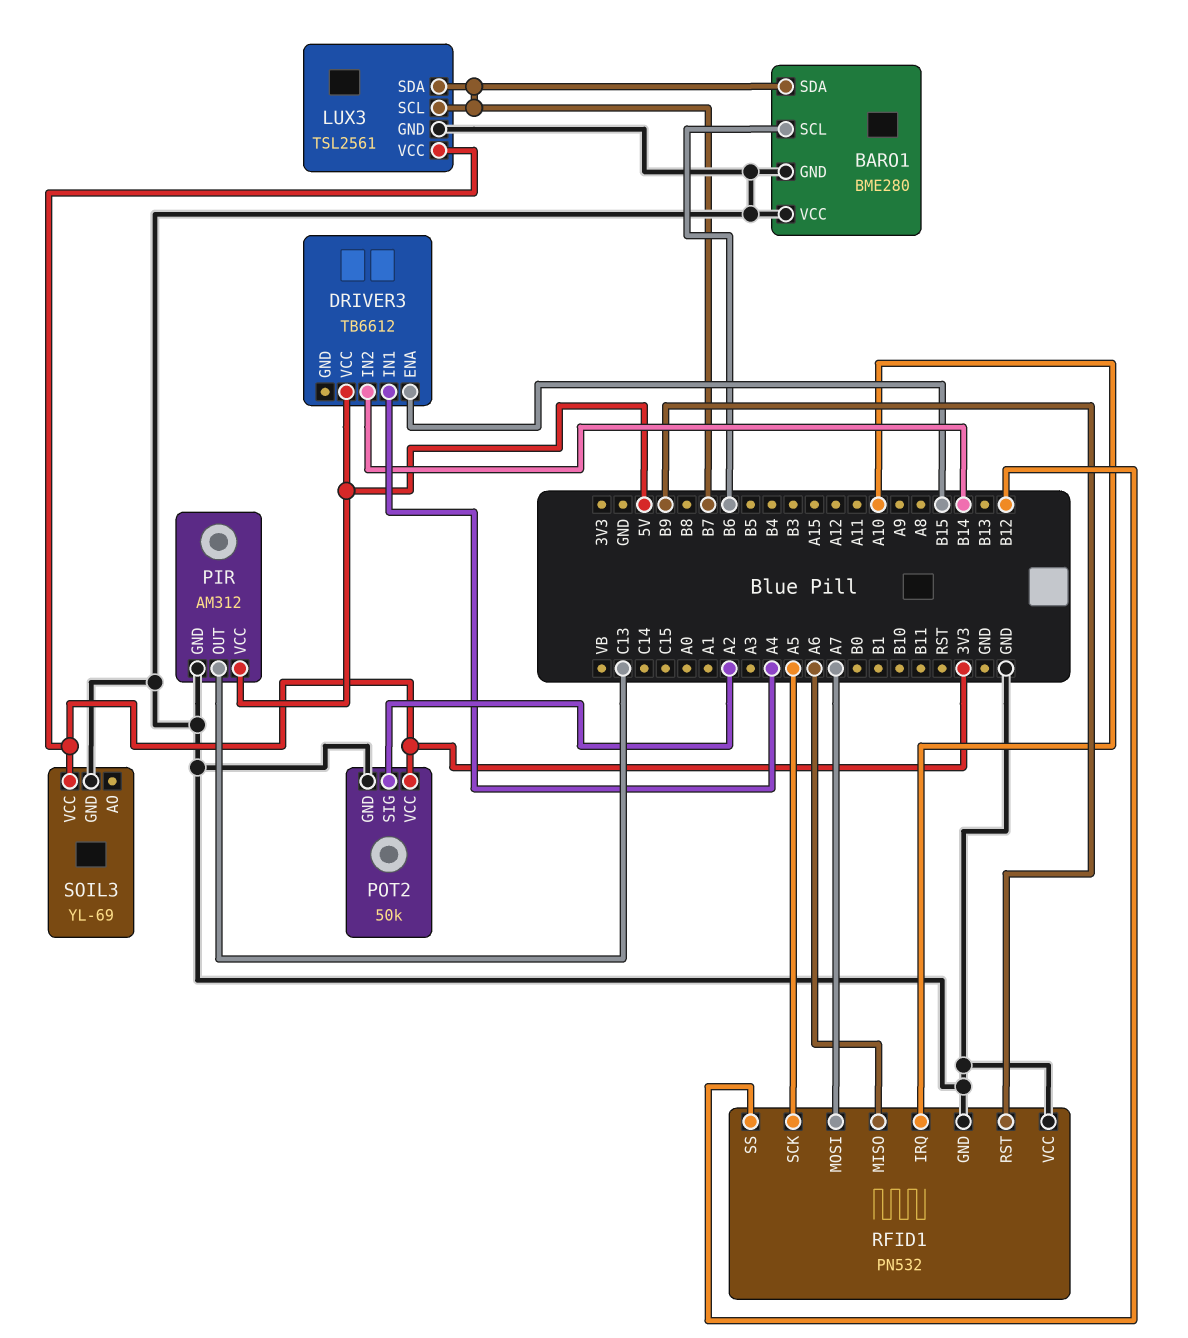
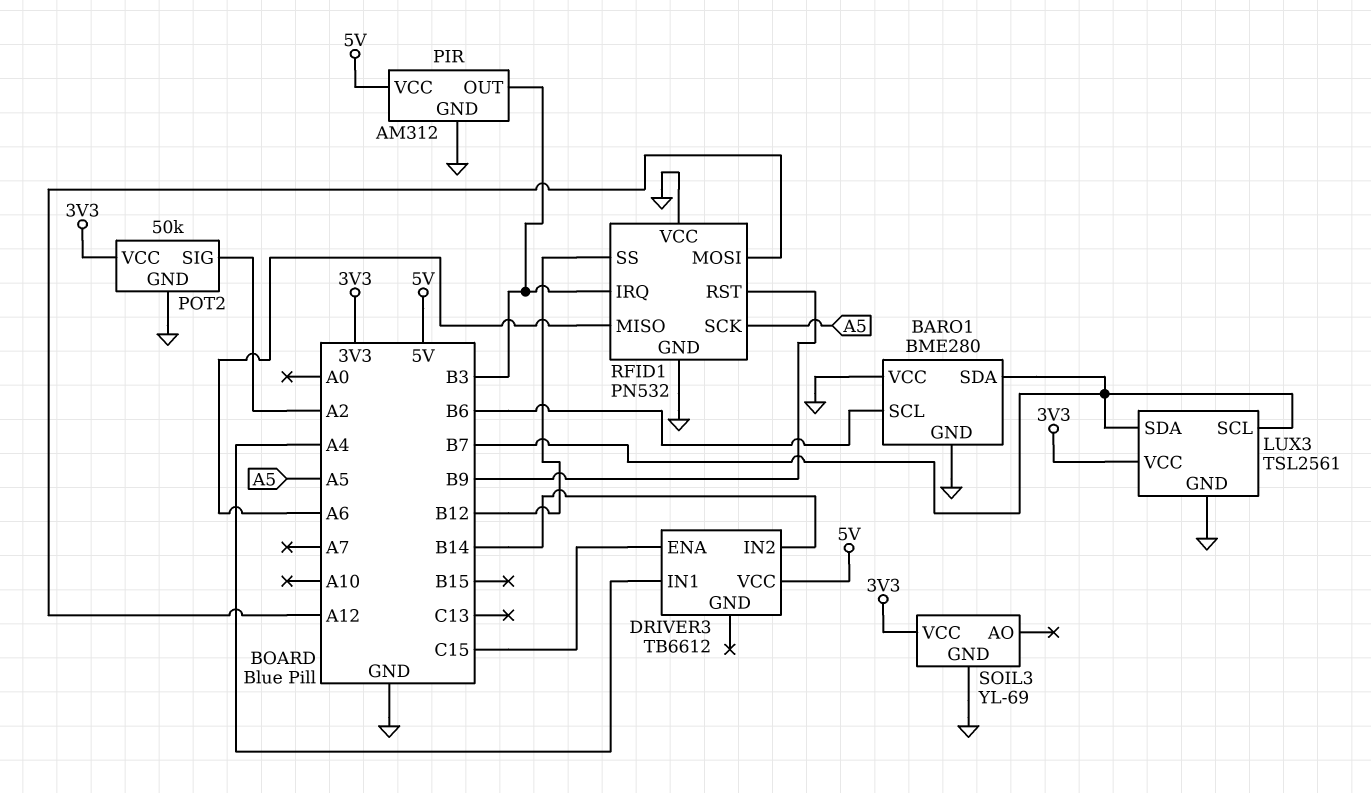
DRIVER3 pin ENA: B15 -> C15
PIR pin OUT: C13 -> B3
RFID1 pin IRQ: A10 -> B3
RFID1 pin MOSI: A7 -> A12

